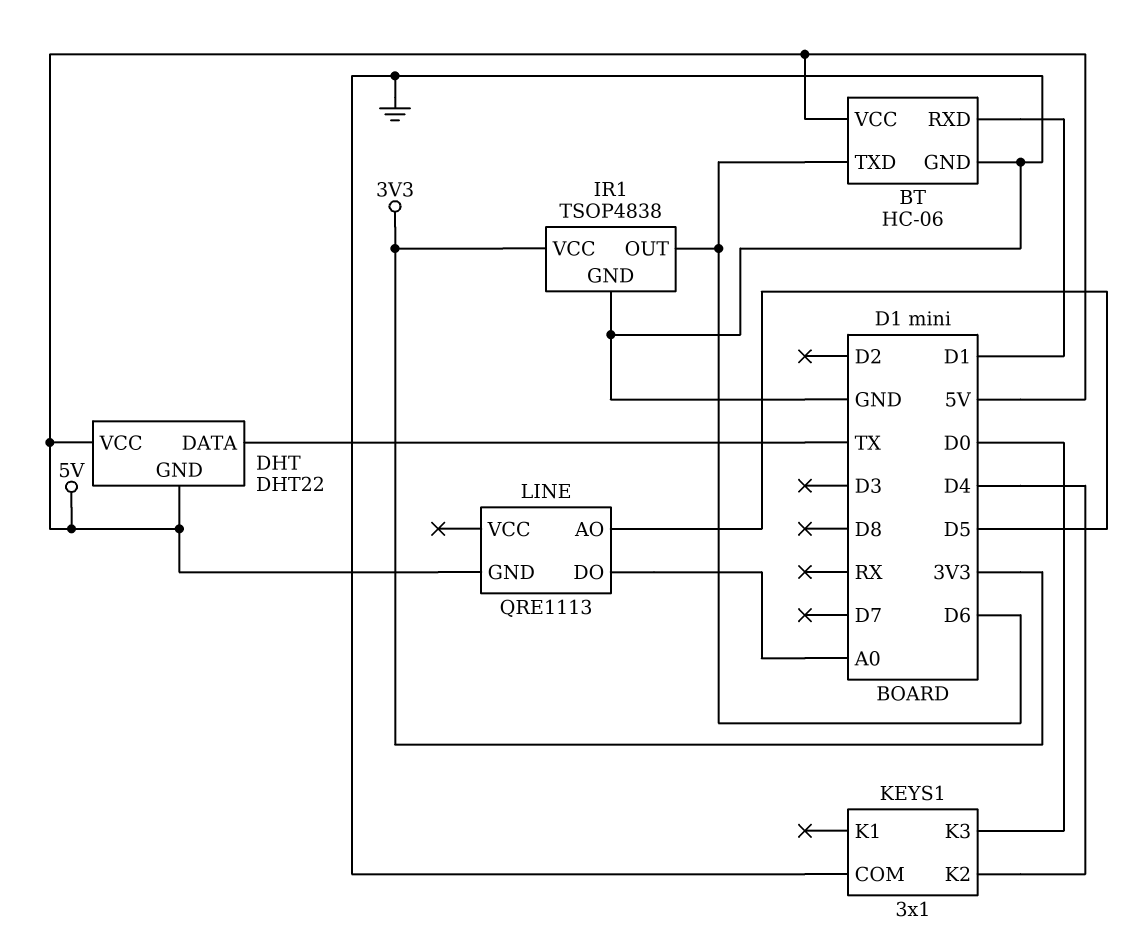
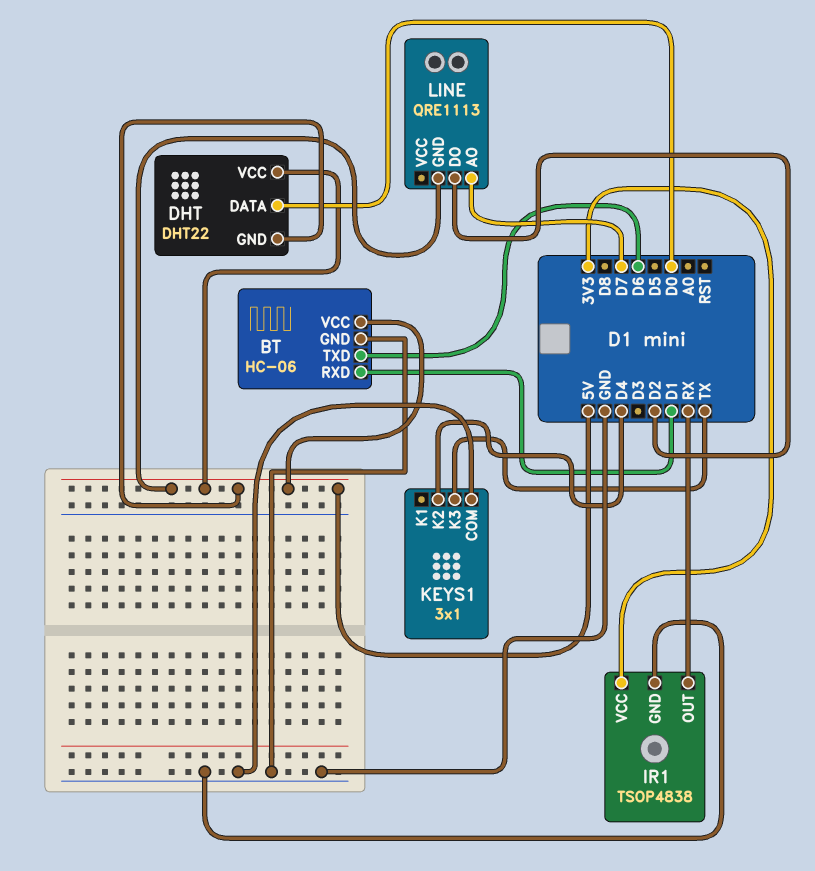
DHT pin DATA: TX -> D0
IR1 pin OUT: D6 -> RX
KEYS1 pin K3: D0 -> TX
LINE pin AO: D5 -> D7
LINE pin DO: A0 -> D2

